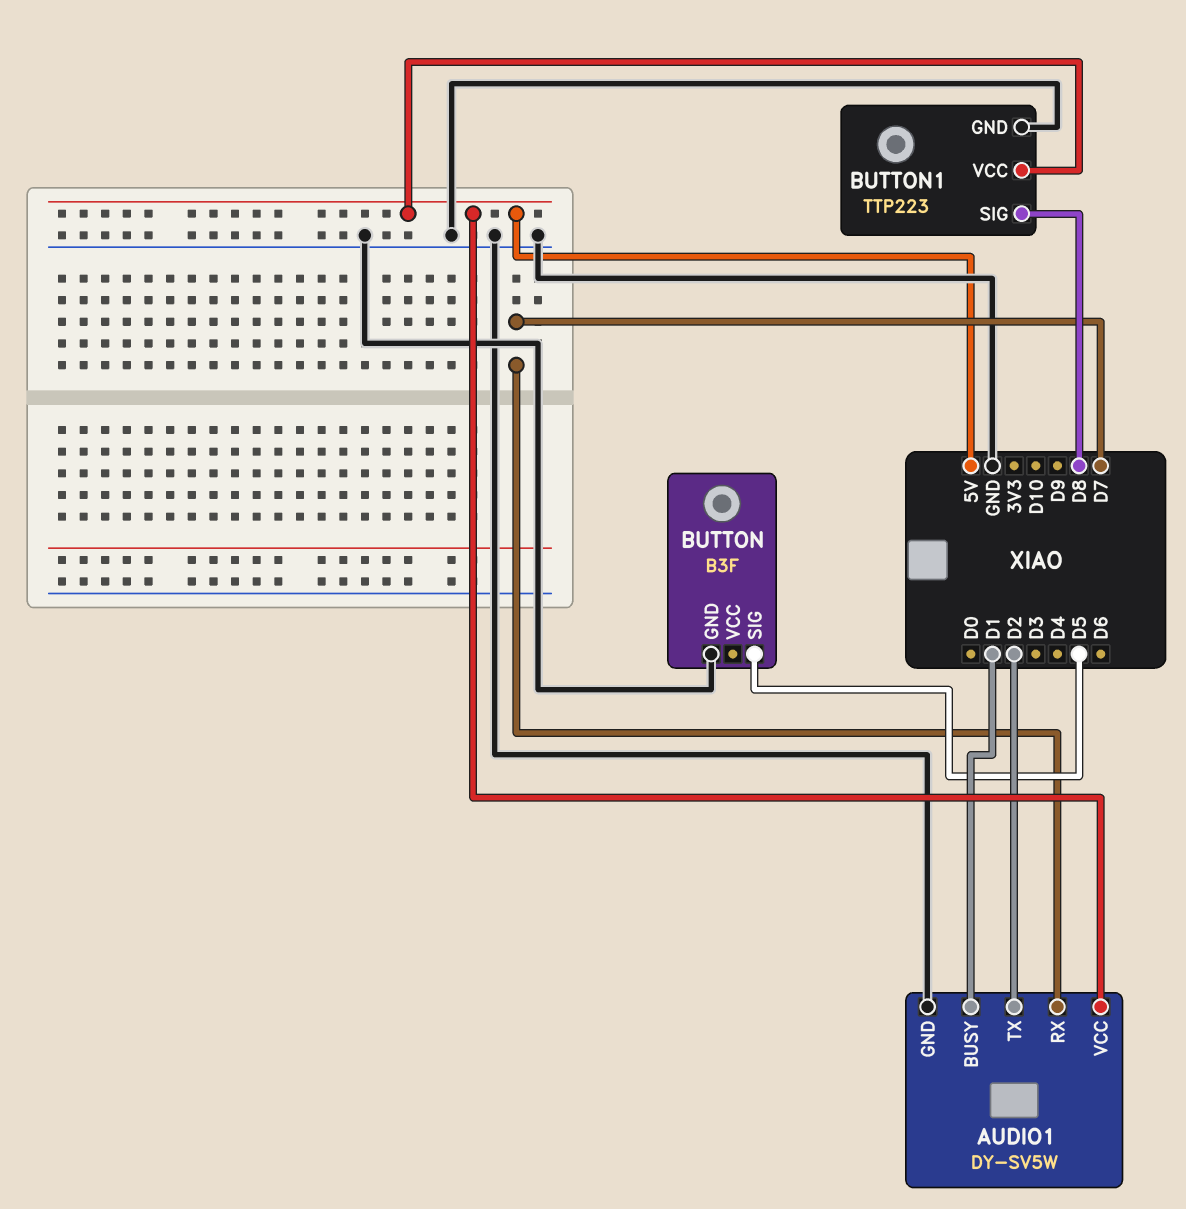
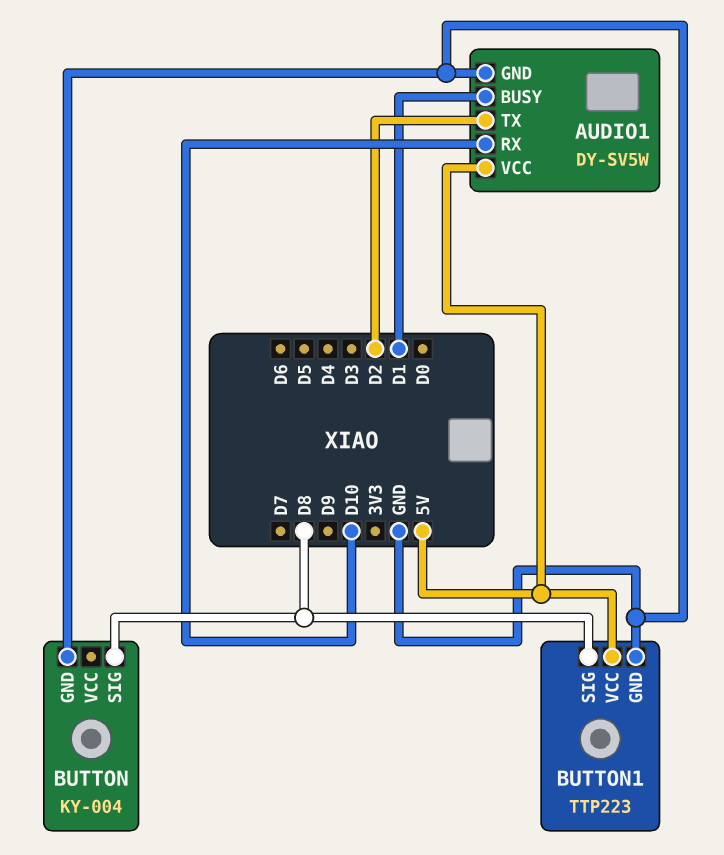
AUDIO1 pin RX: D7 -> D10
BUTTON: B3F -> KY-004
BUTTON pin SIG: D5 -> D8

